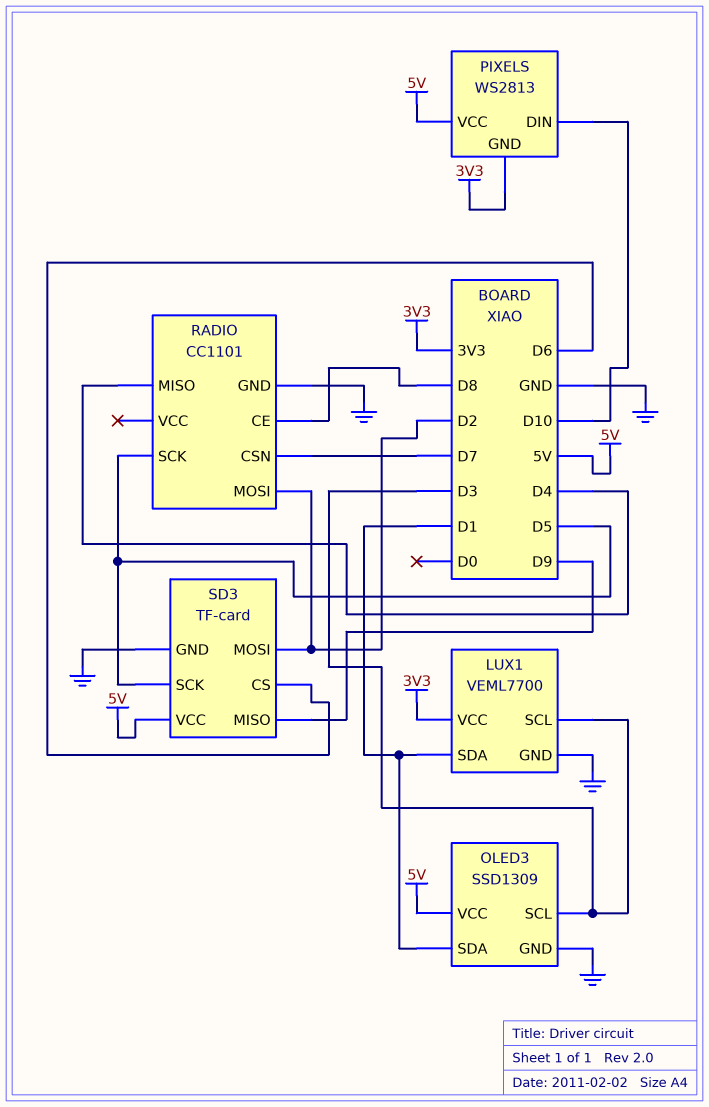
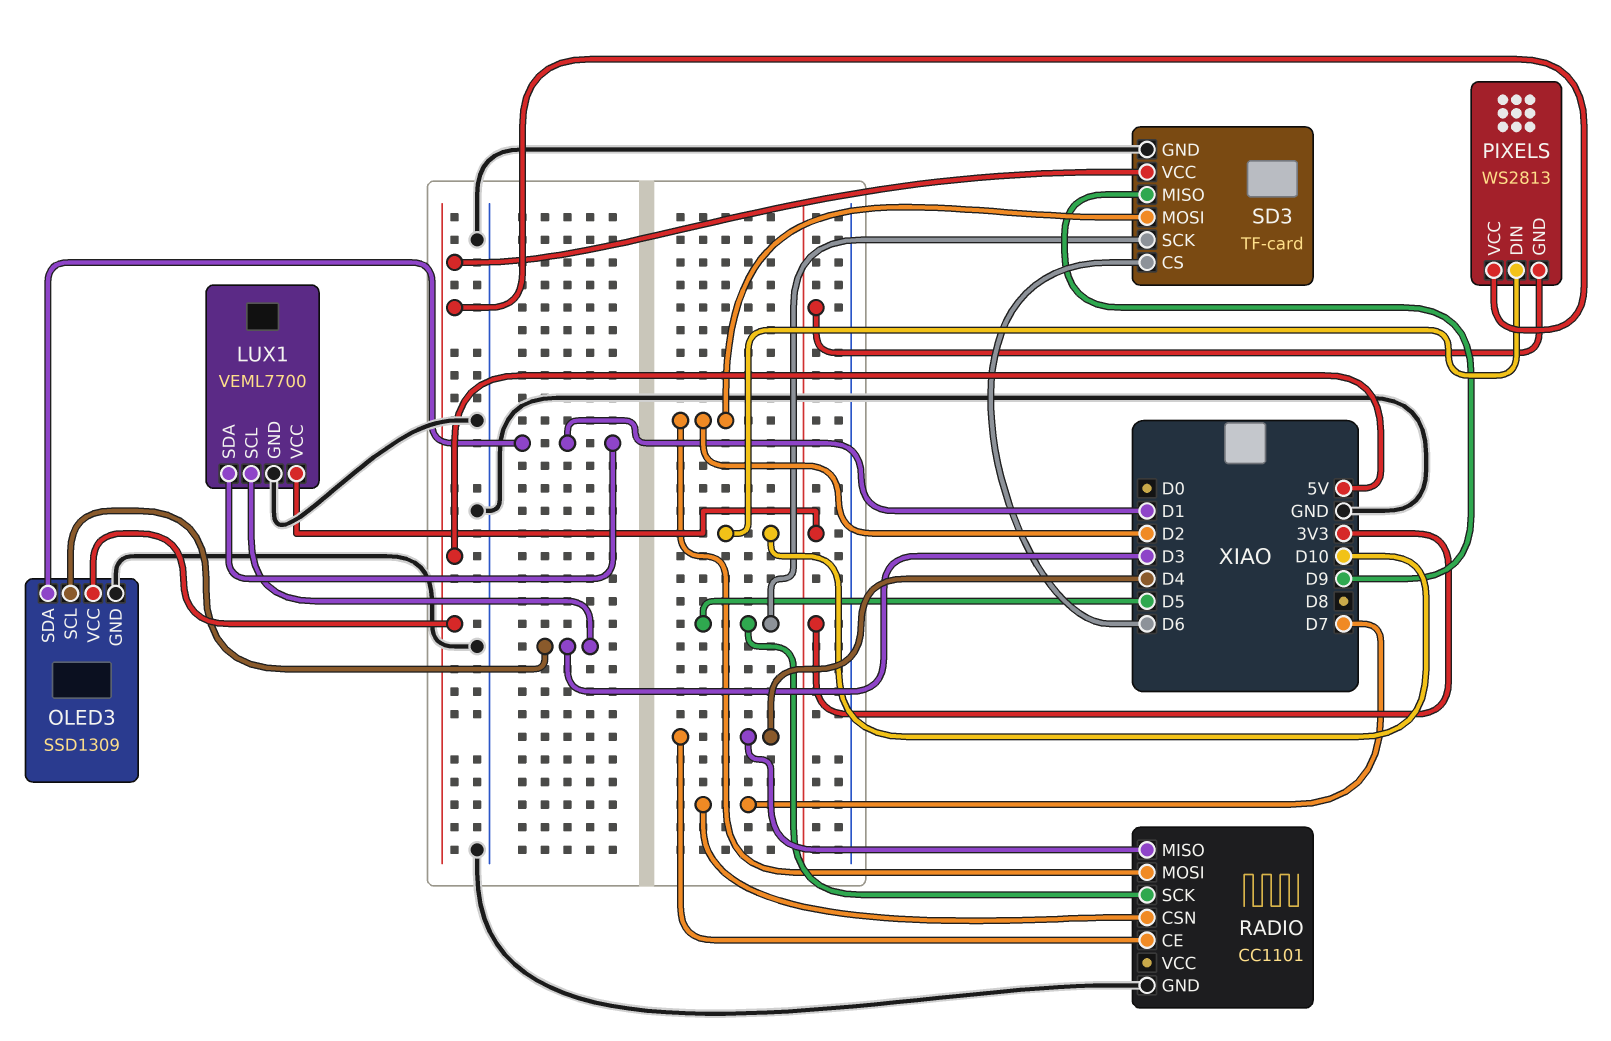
RADIO pin CE: D8 -> D4

